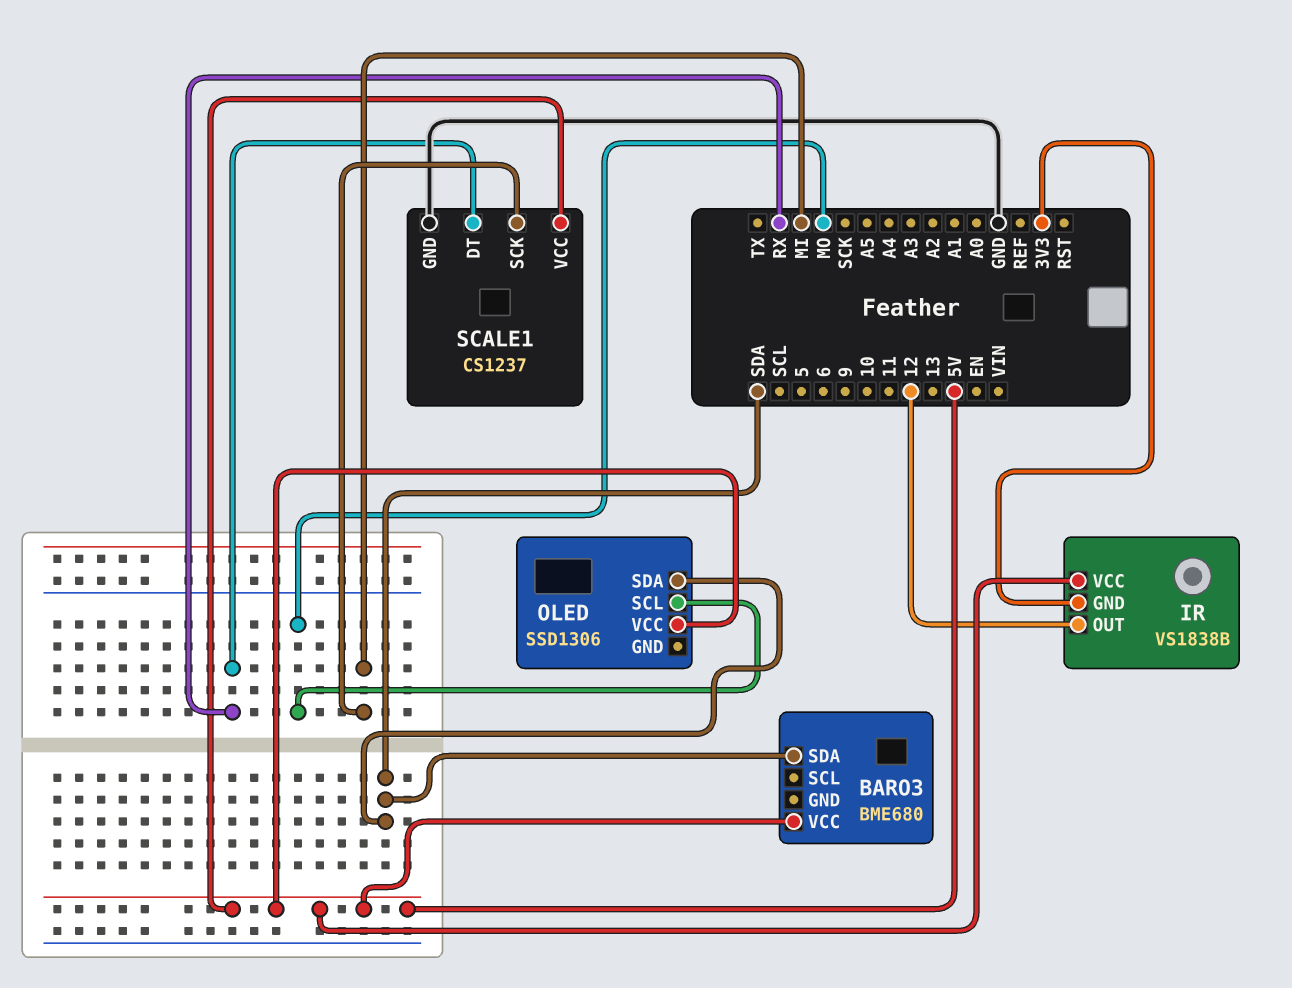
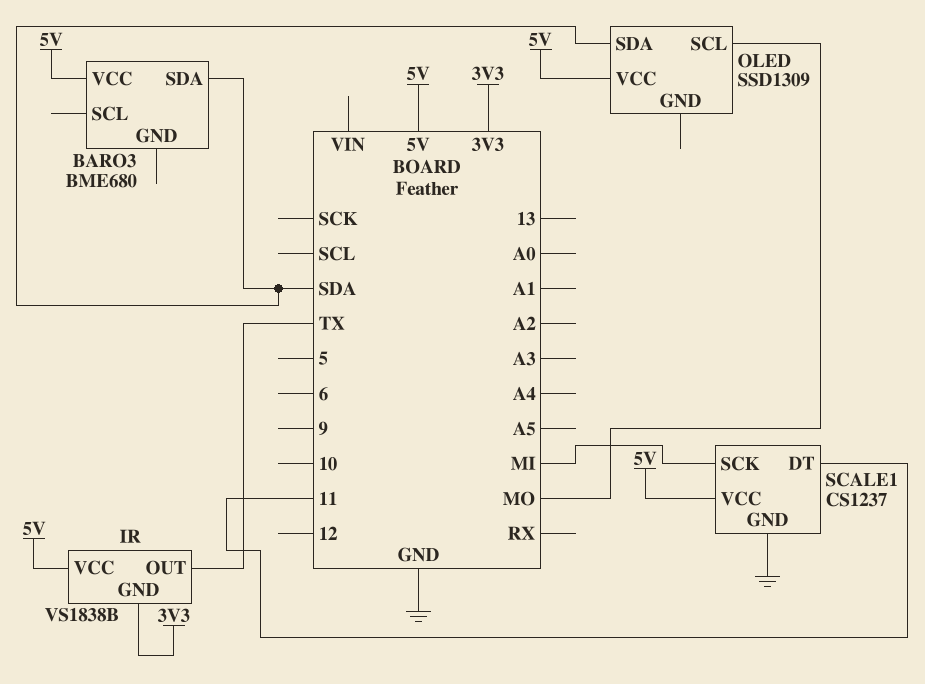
IR pin OUT: 12 -> TX
OLED: SSD1306 -> SSD1309
SCALE1 pin DT: RX -> 11

